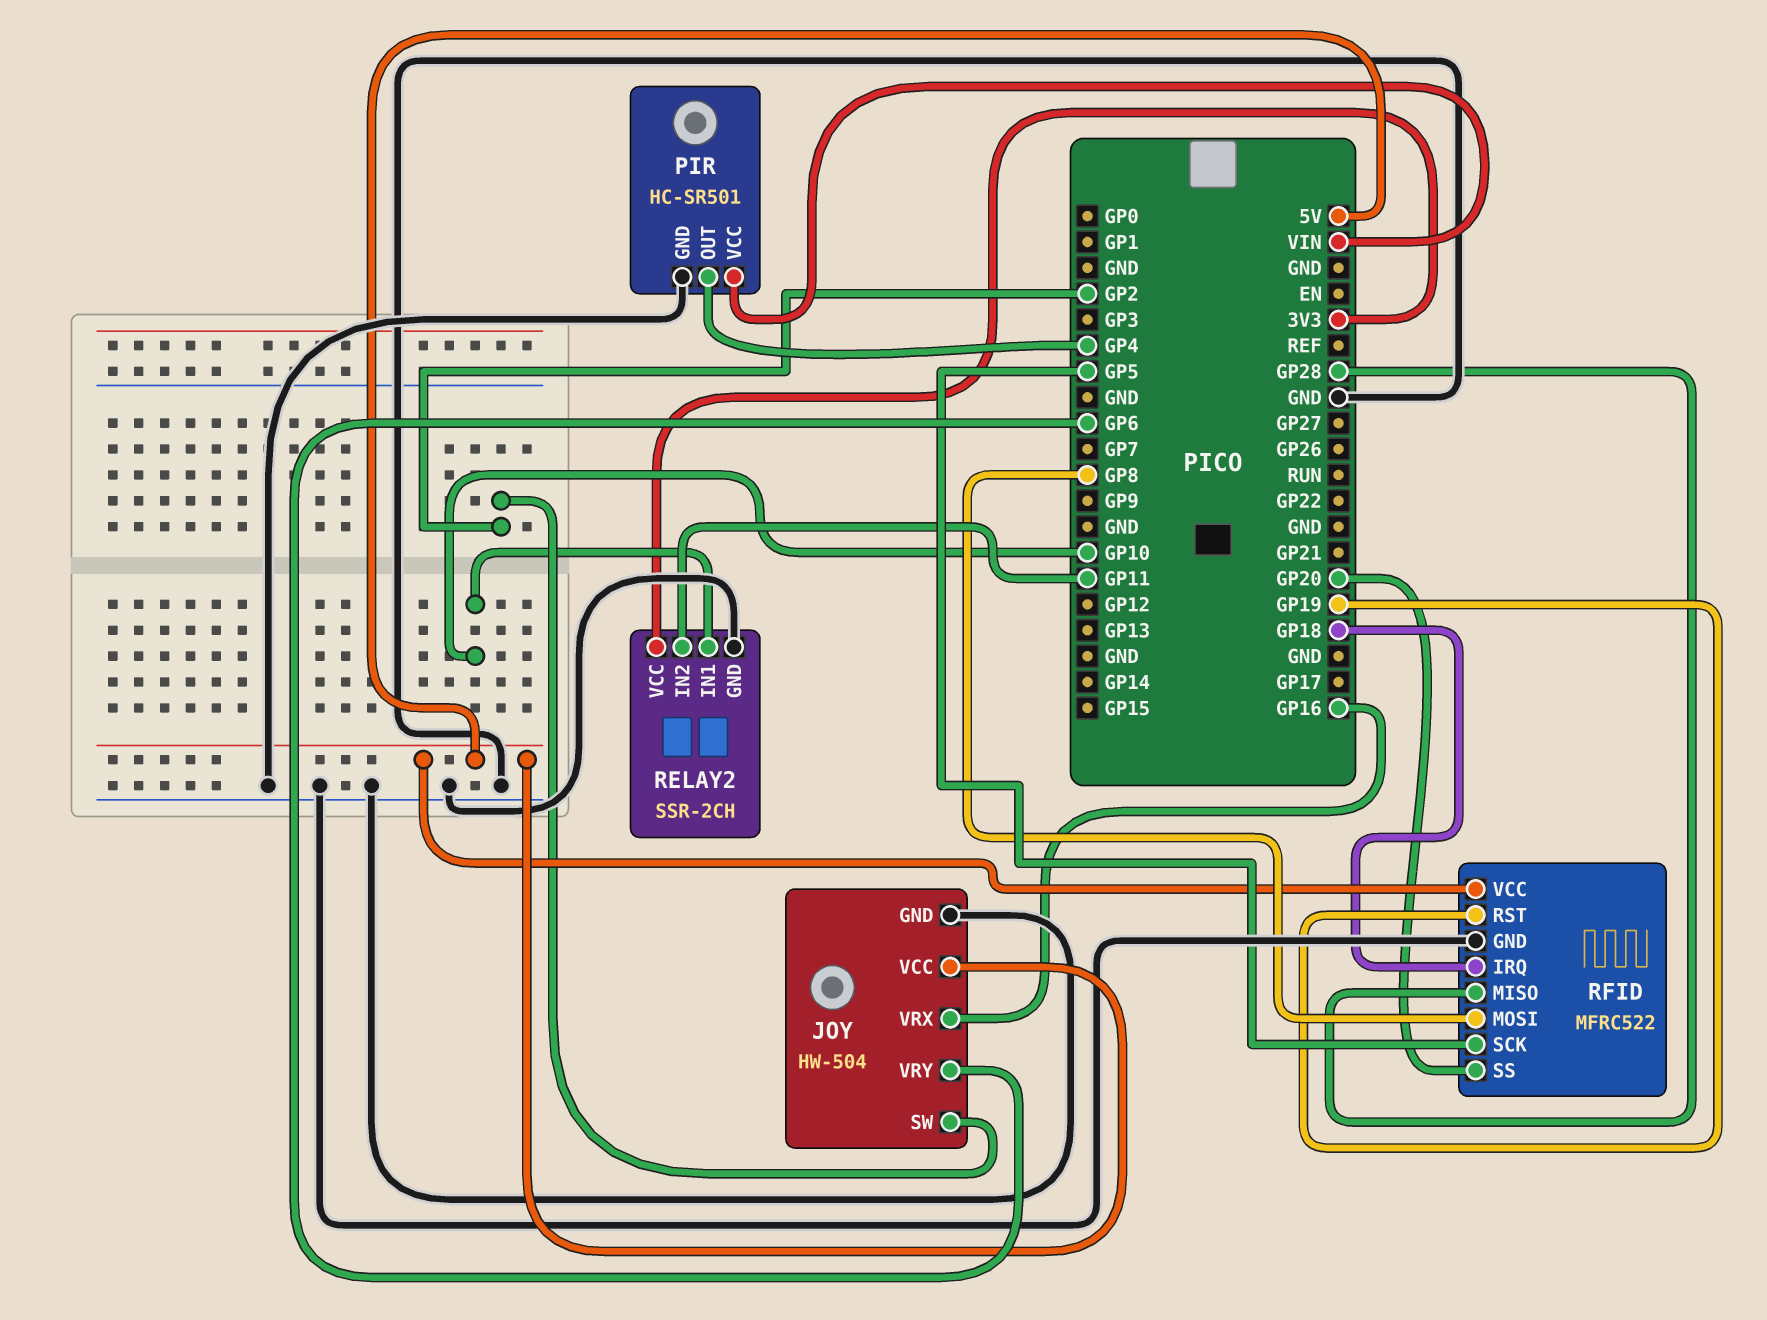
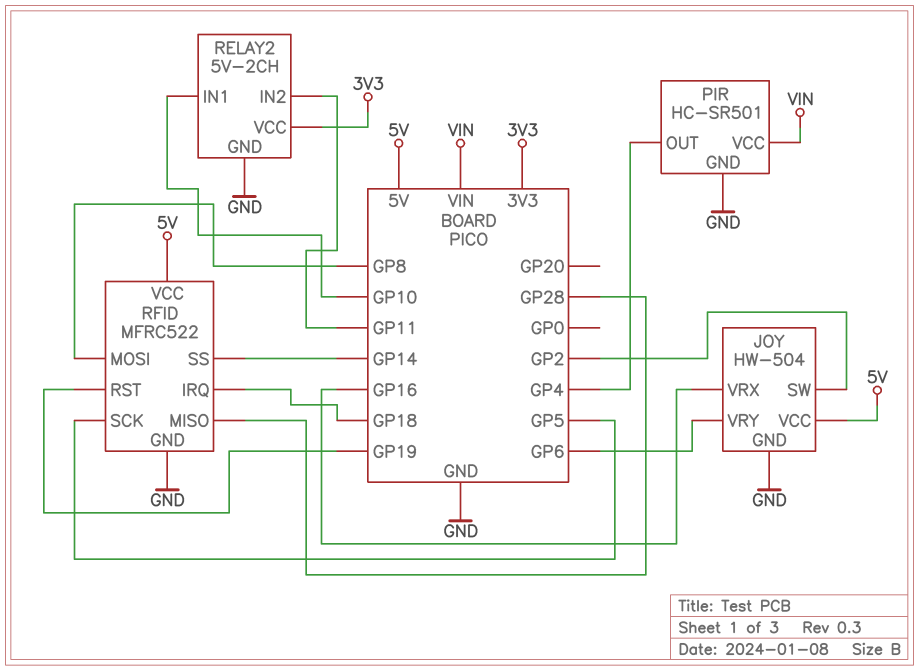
RELAY2: SSR-2CH -> 5V-2CH
RFID pin SS: GP20 -> GP14

